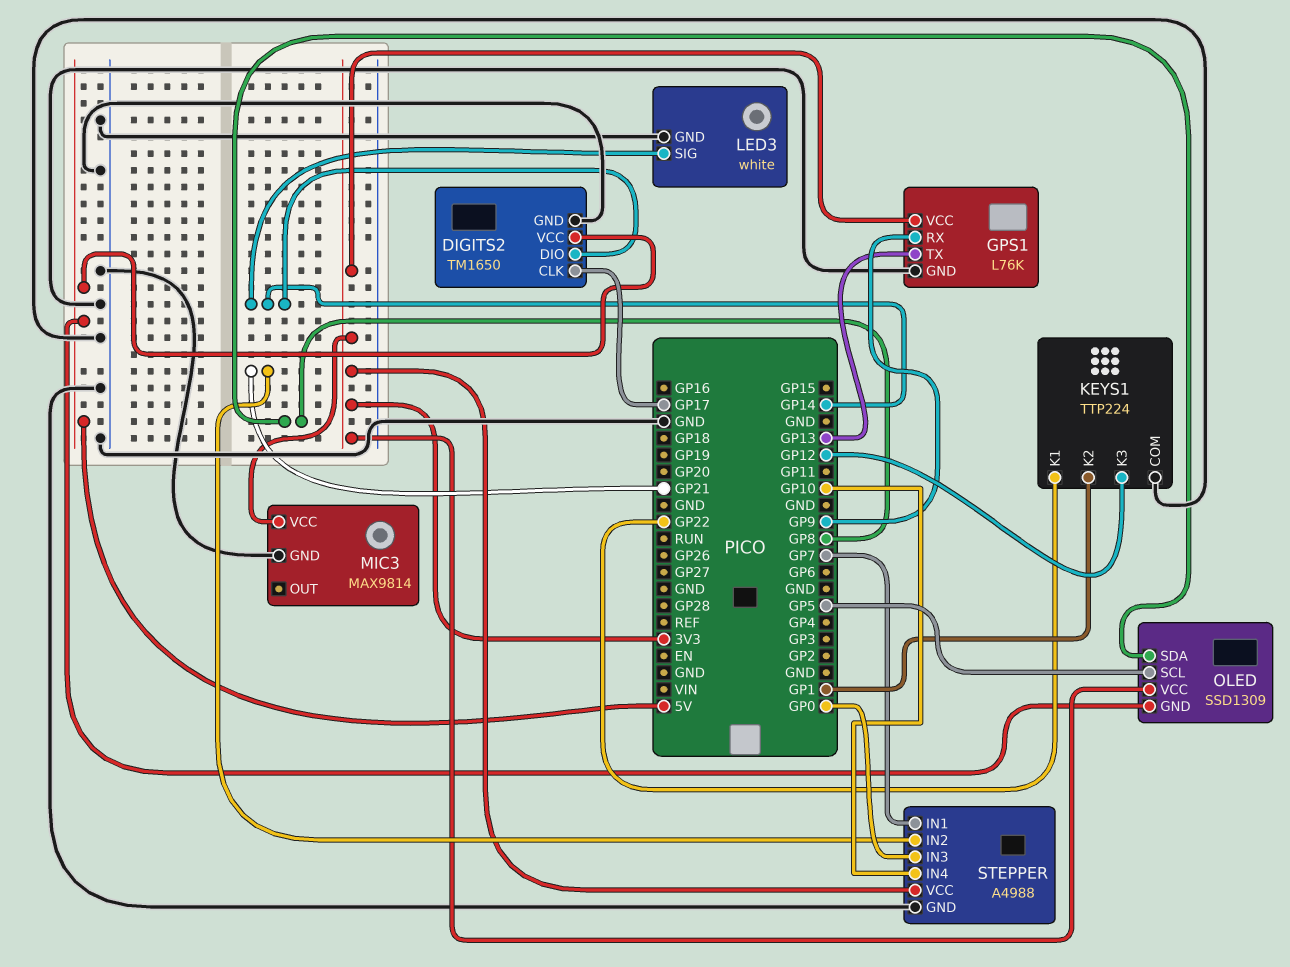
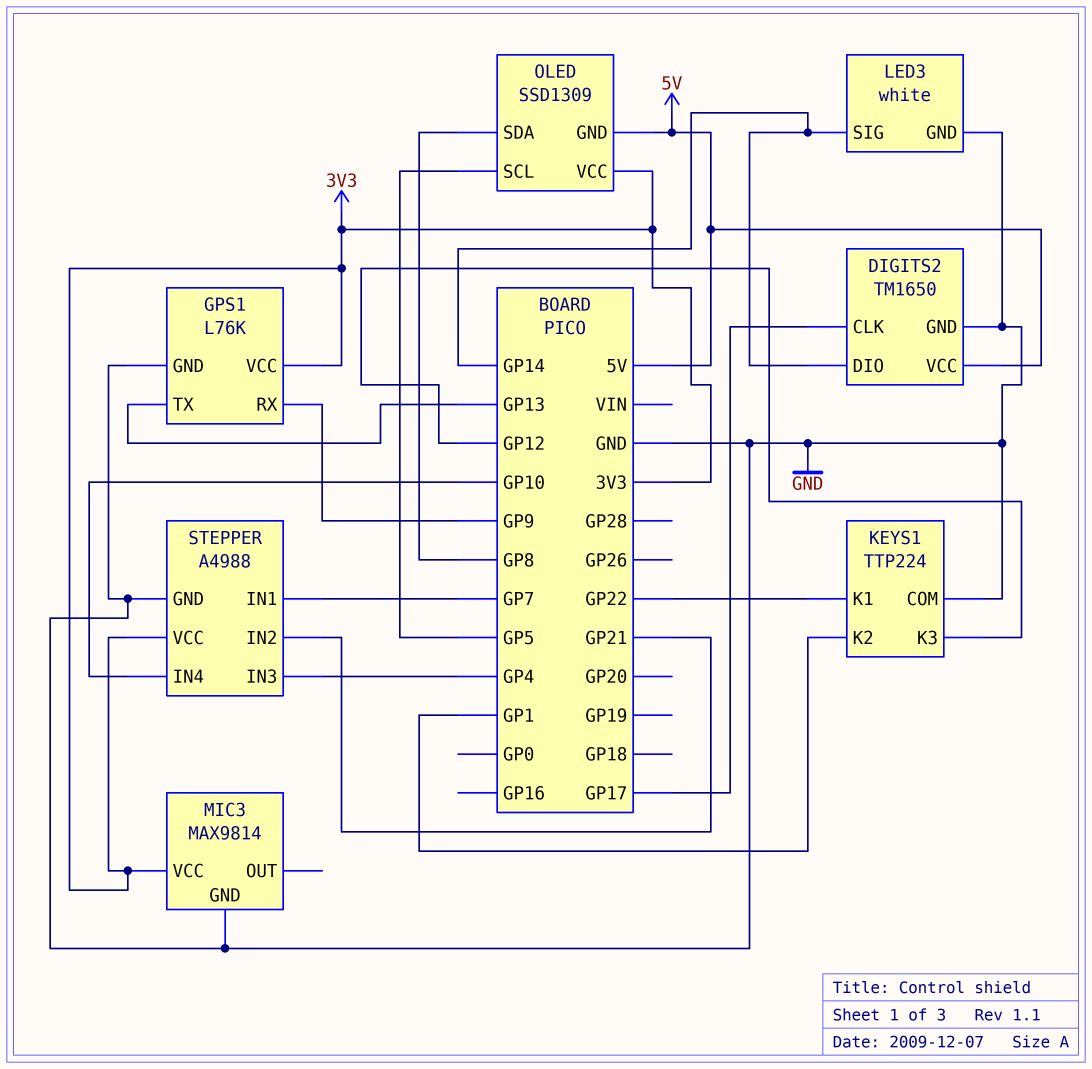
STEPPER pin IN3: GP0 -> GP4

